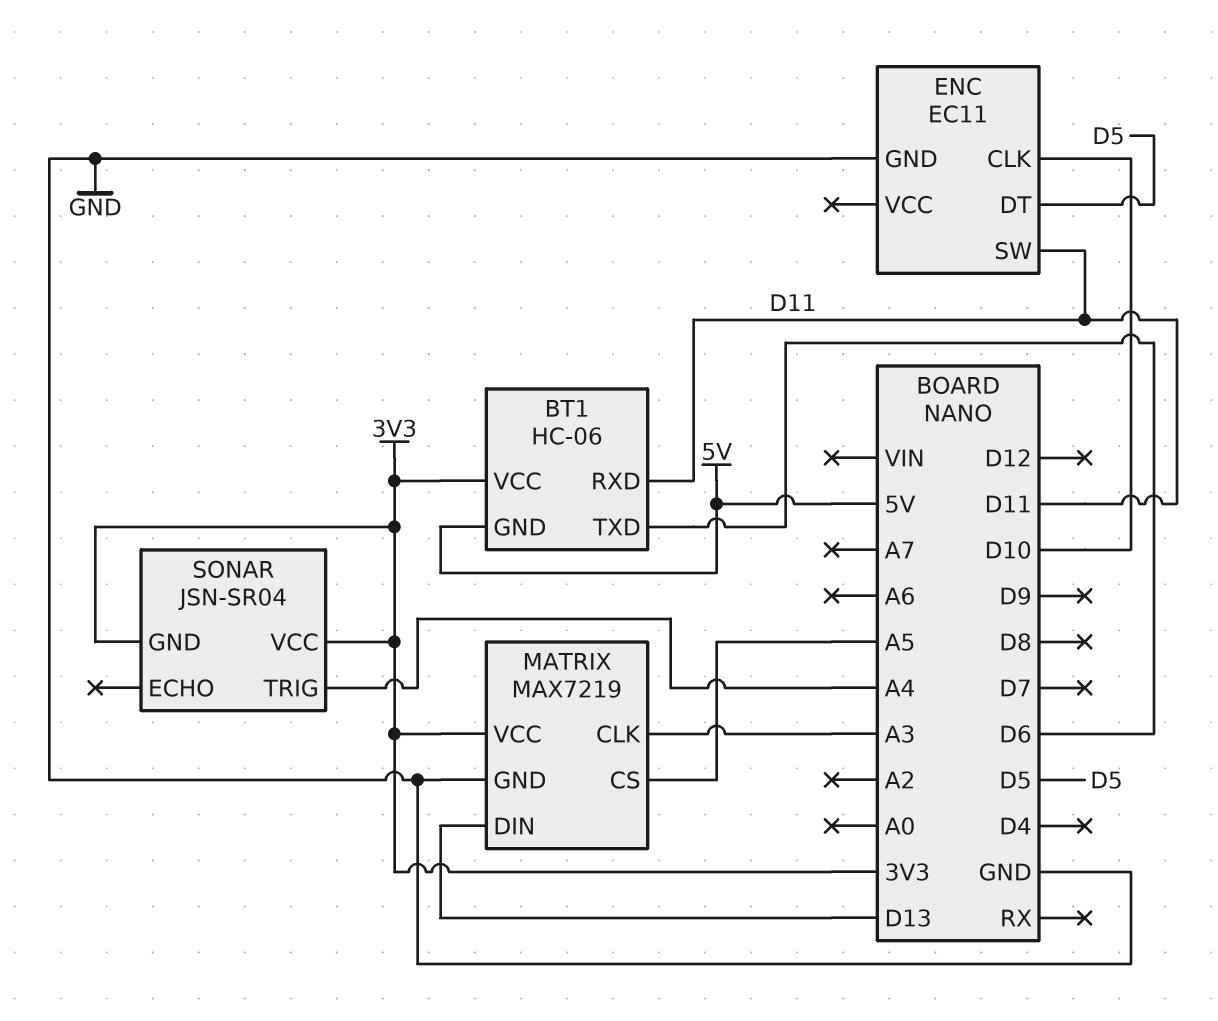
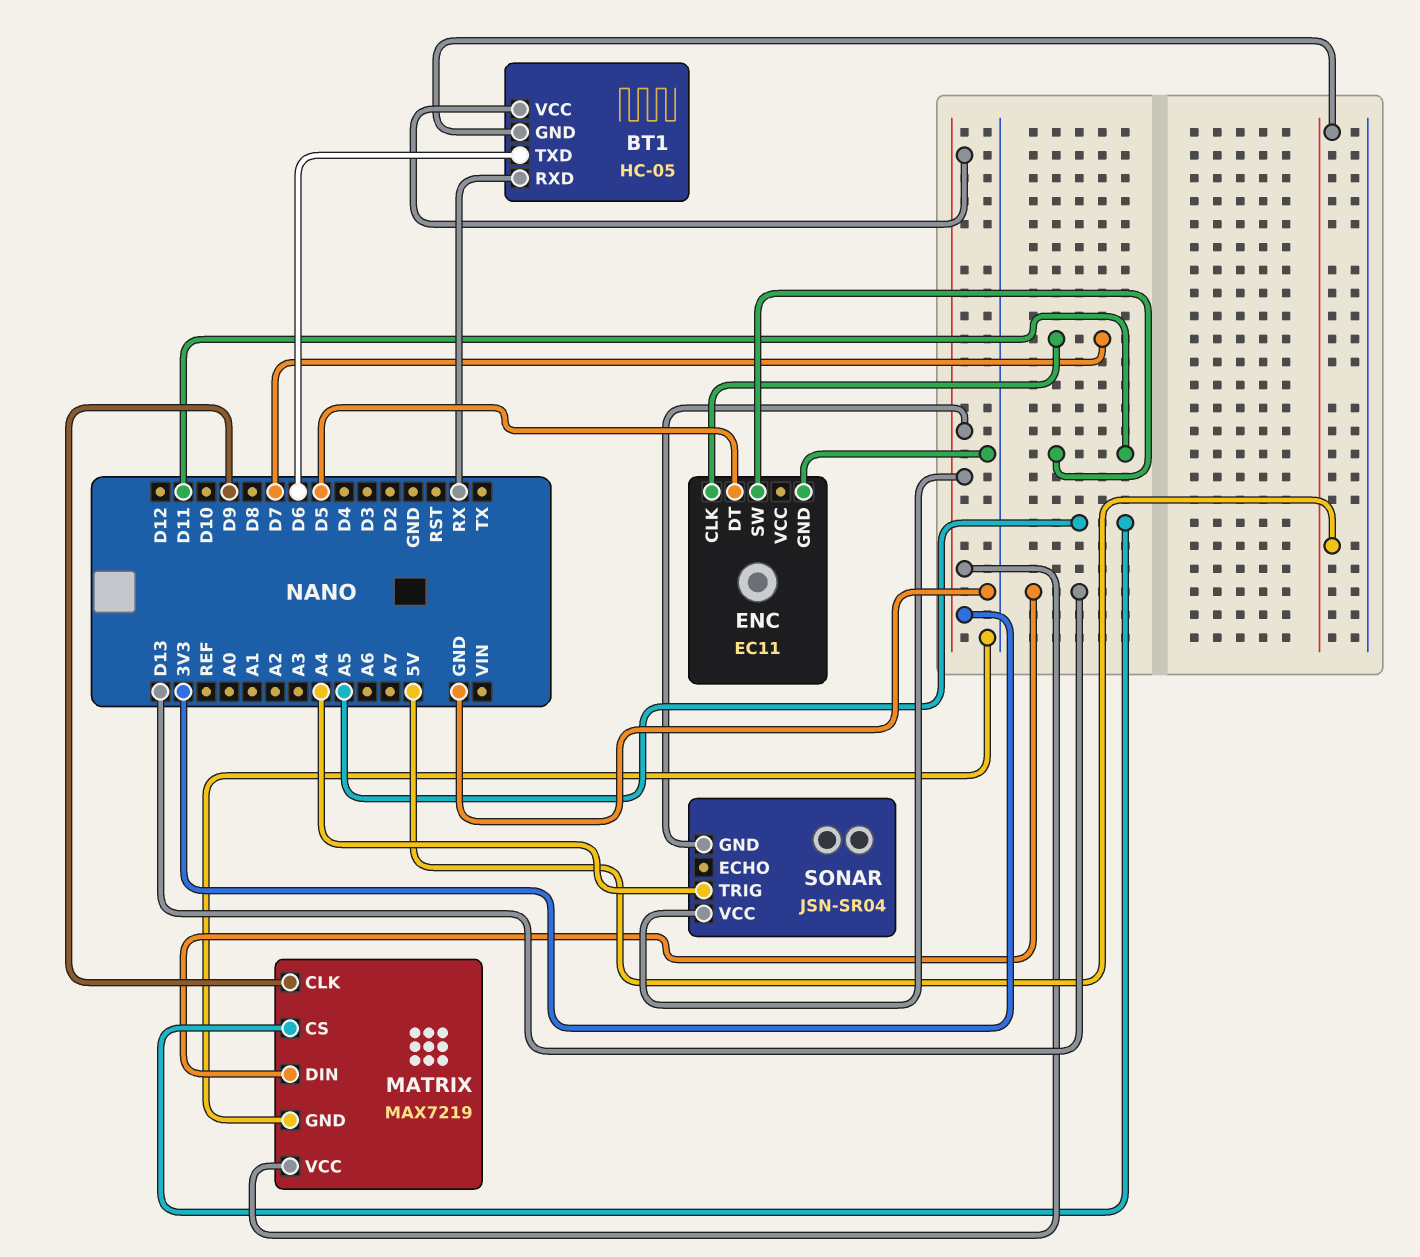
BT1: HC-06 -> HC-05
BT1 pin RXD: D11 -> RX
ENC pin CLK: D10 -> D7
MATRIX pin CLK: A3 -> D9

